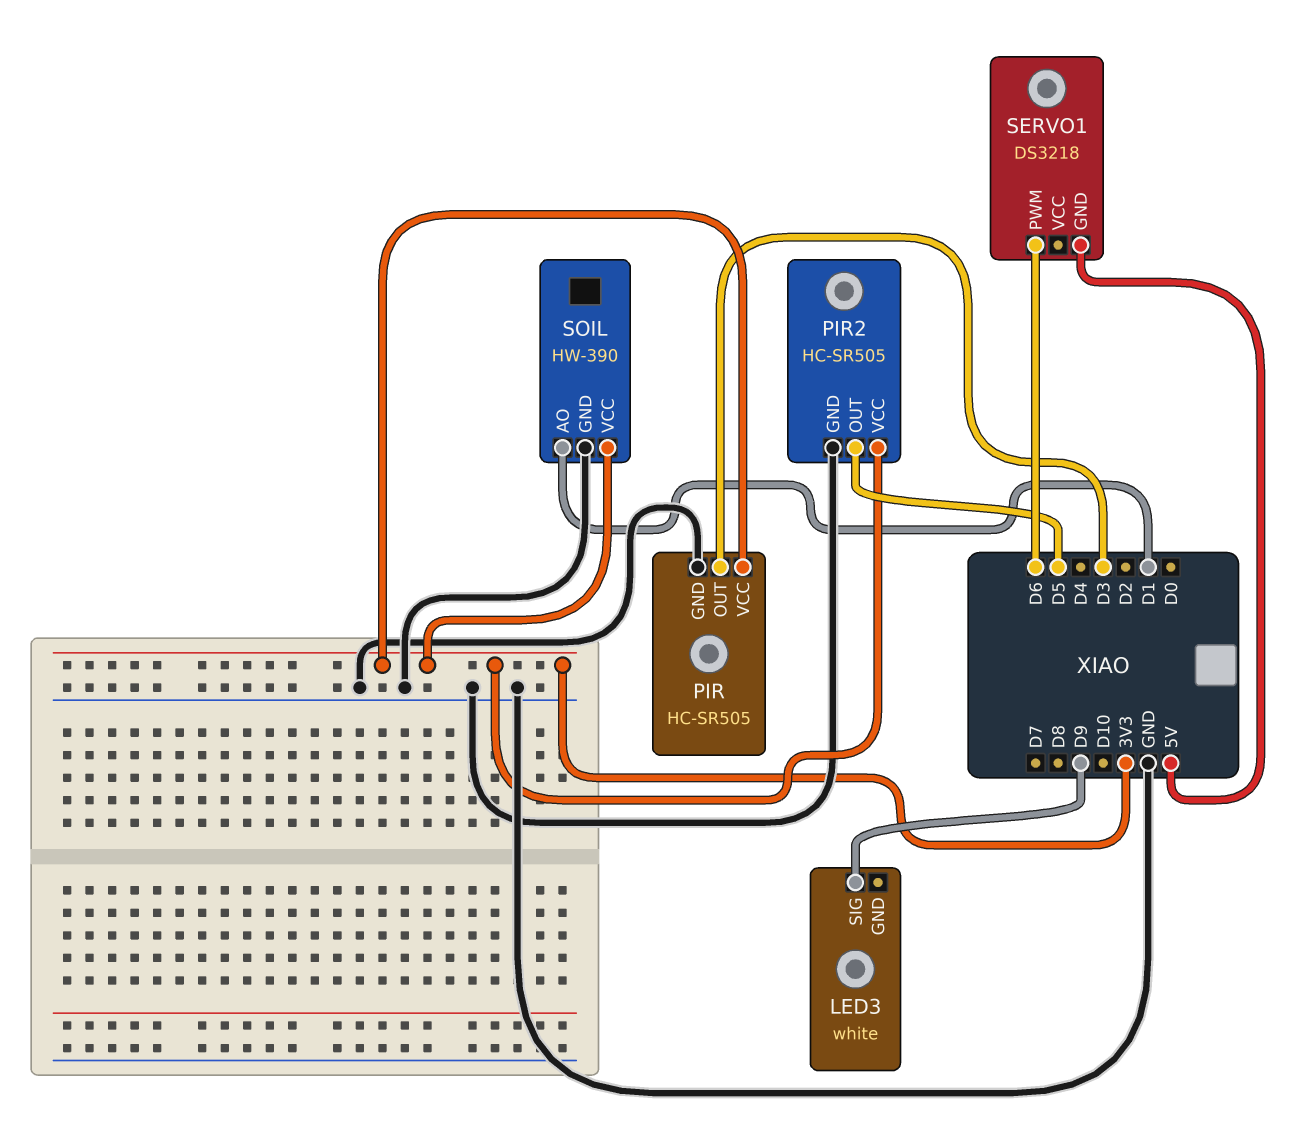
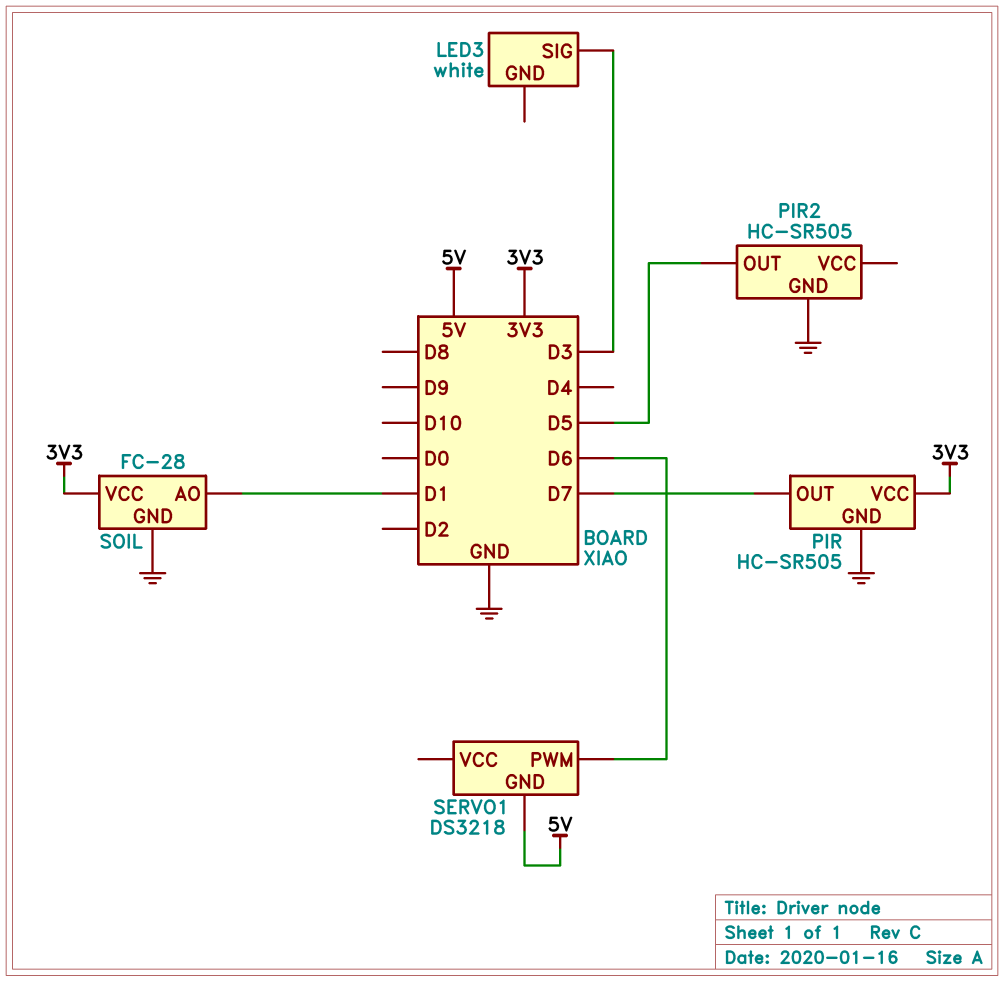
LED3 pin SIG: D9 -> D3
PIR pin OUT: D3 -> D7
PIR2 pin VCC: 3V3 -> none
SOIL: HW-390 -> FC-28

